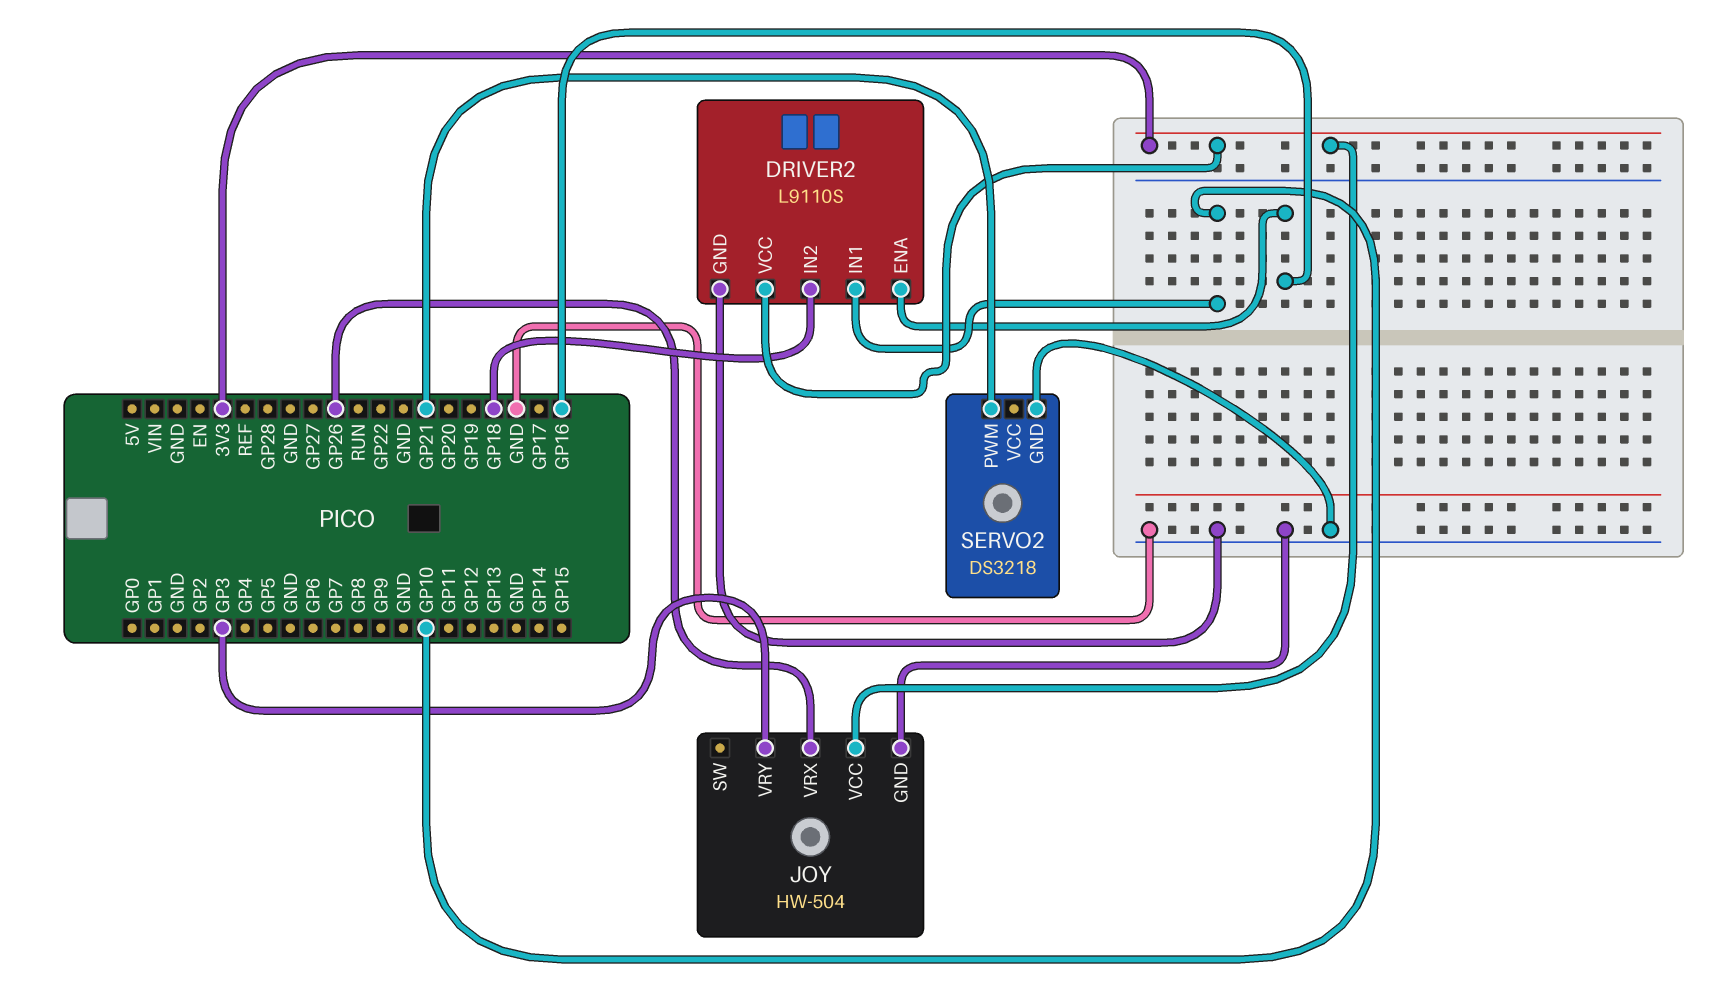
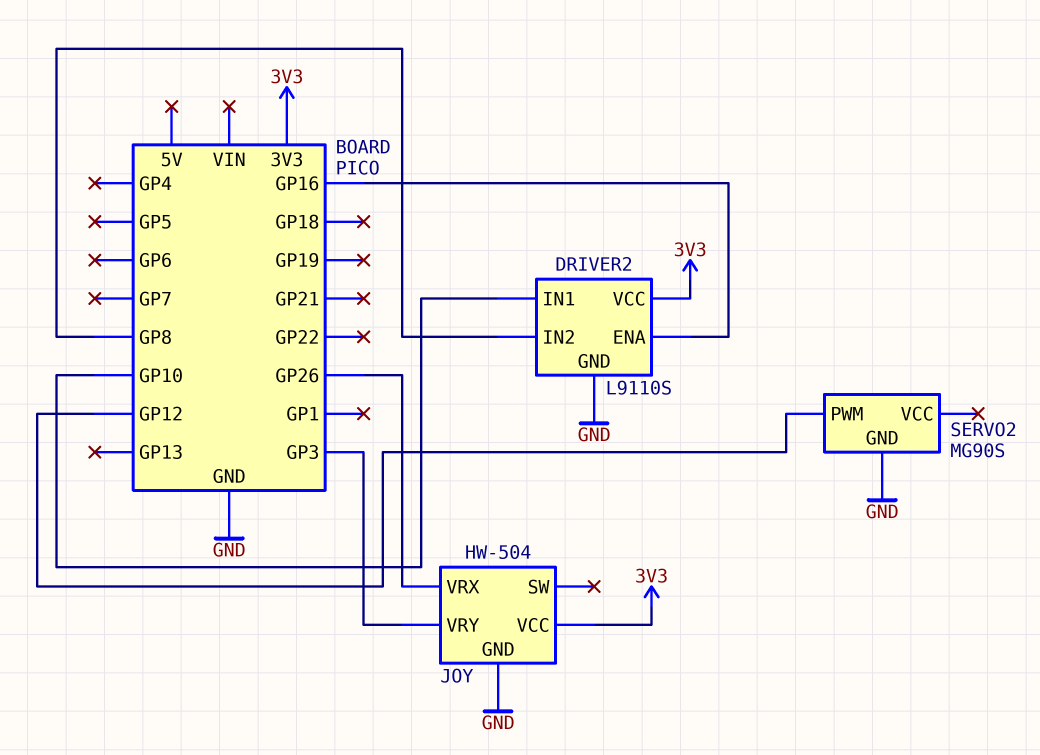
DRIVER2 pin IN2: GP18 -> GP8
SERVO2: DS3218 -> MG90S
SERVO2 pin PWM: GP21 -> GP12

